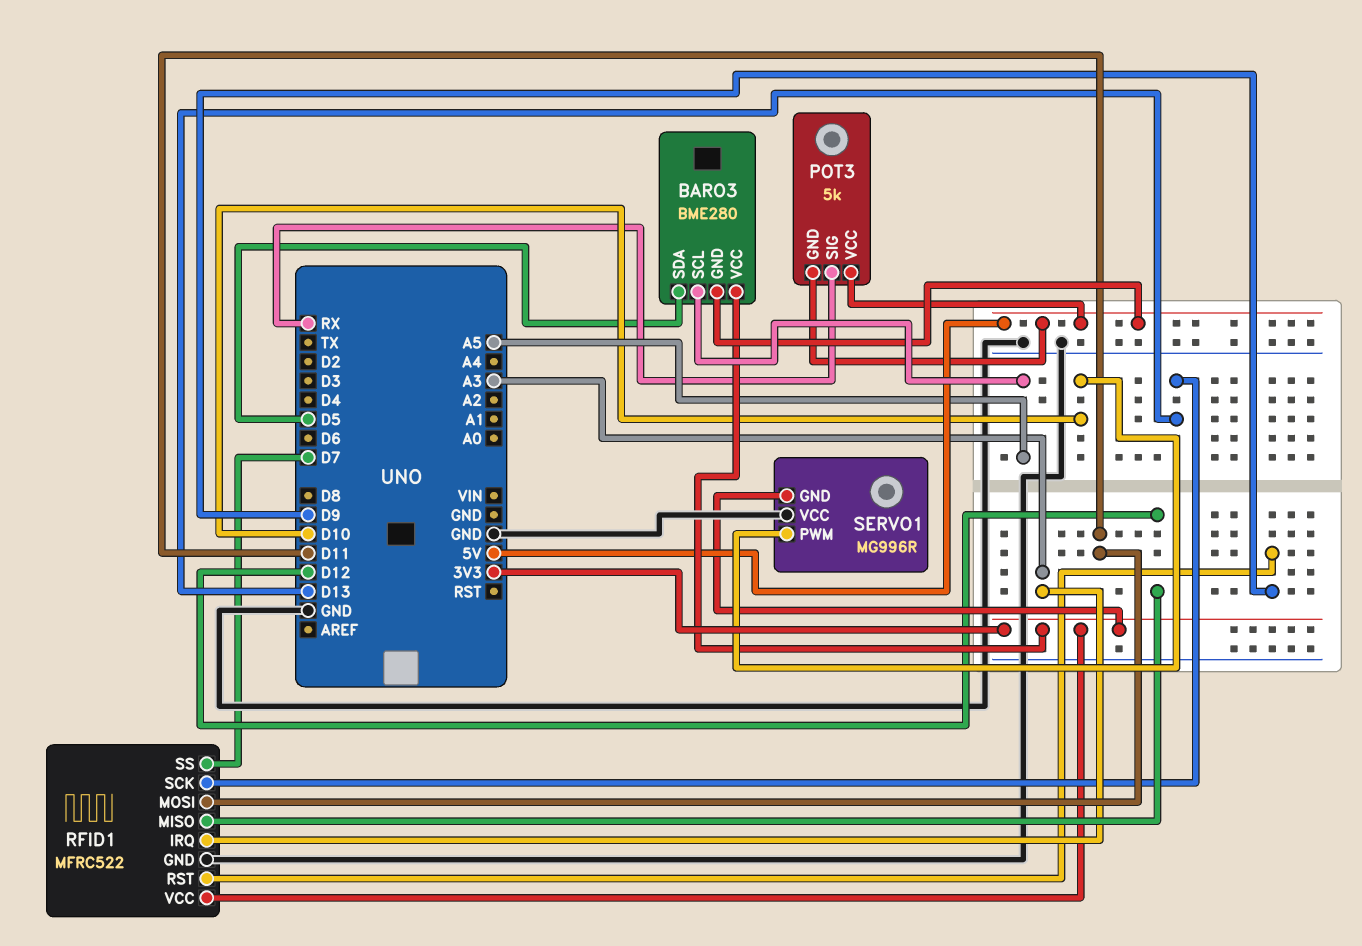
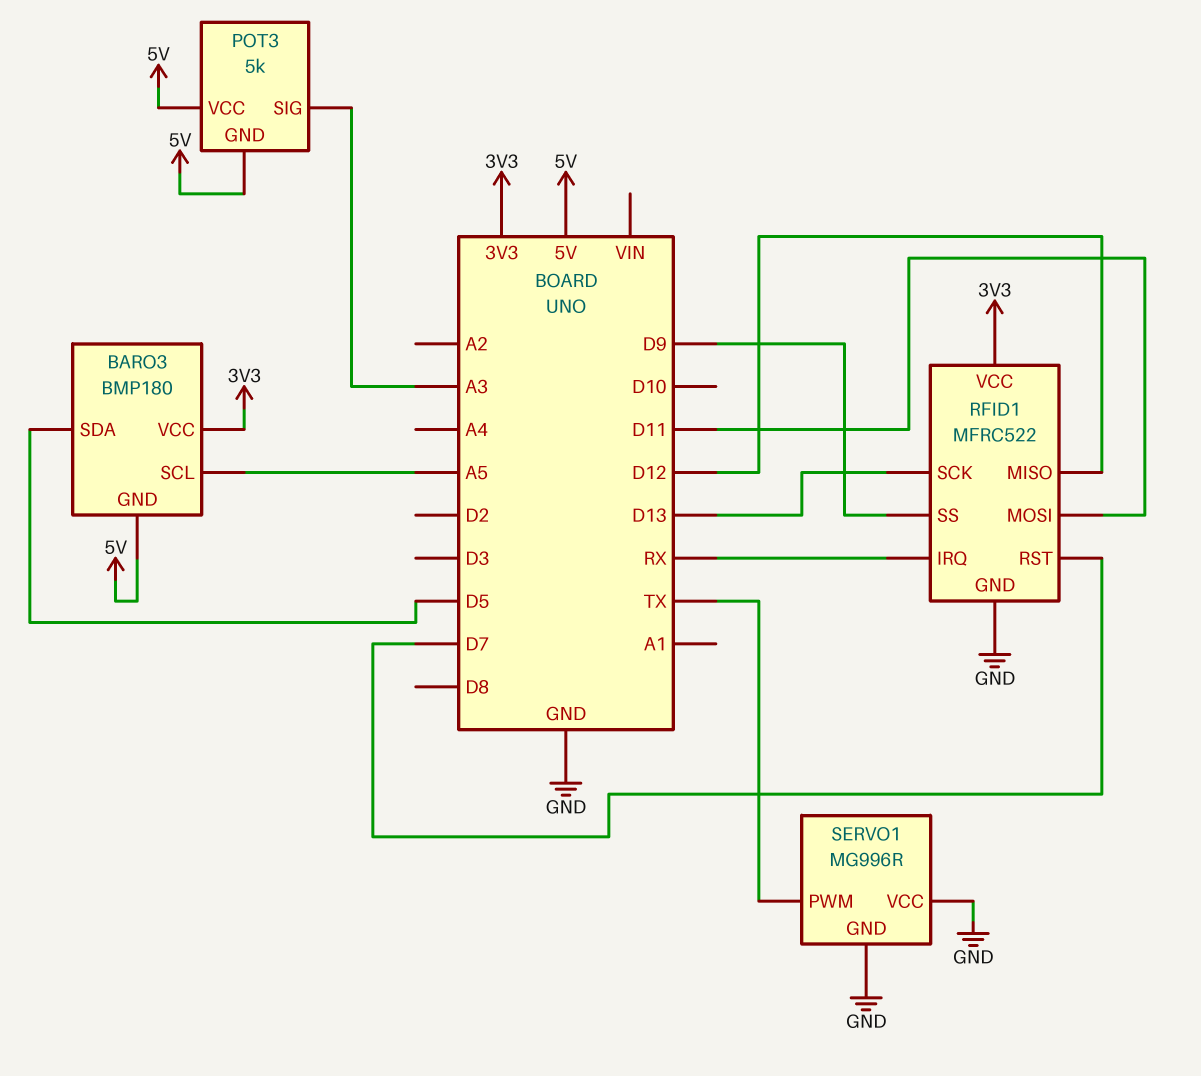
BARO3: BME280 -> BMP180
POT3 pin SIG: RX -> A3
RFID1 pin IRQ: A3 -> RX
RFID1 pin RST: D9 -> D7
RFID1 pin SS: D7 -> D9
SERVO1 pin GND: 3V3 -> GND
SERVO1 pin PWM: D10 -> TX

